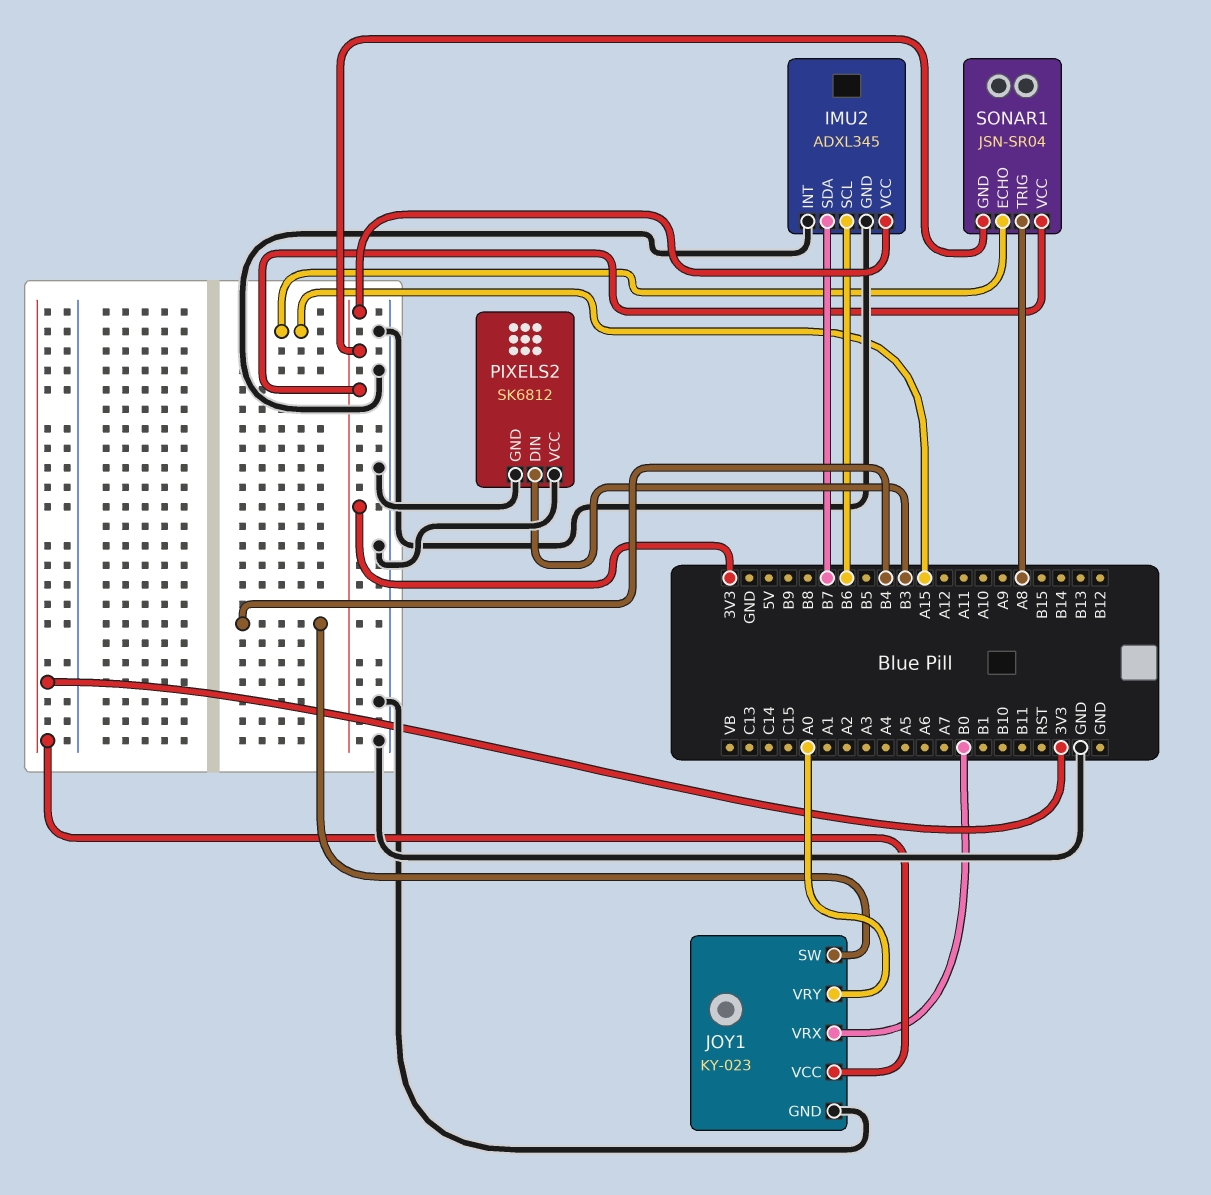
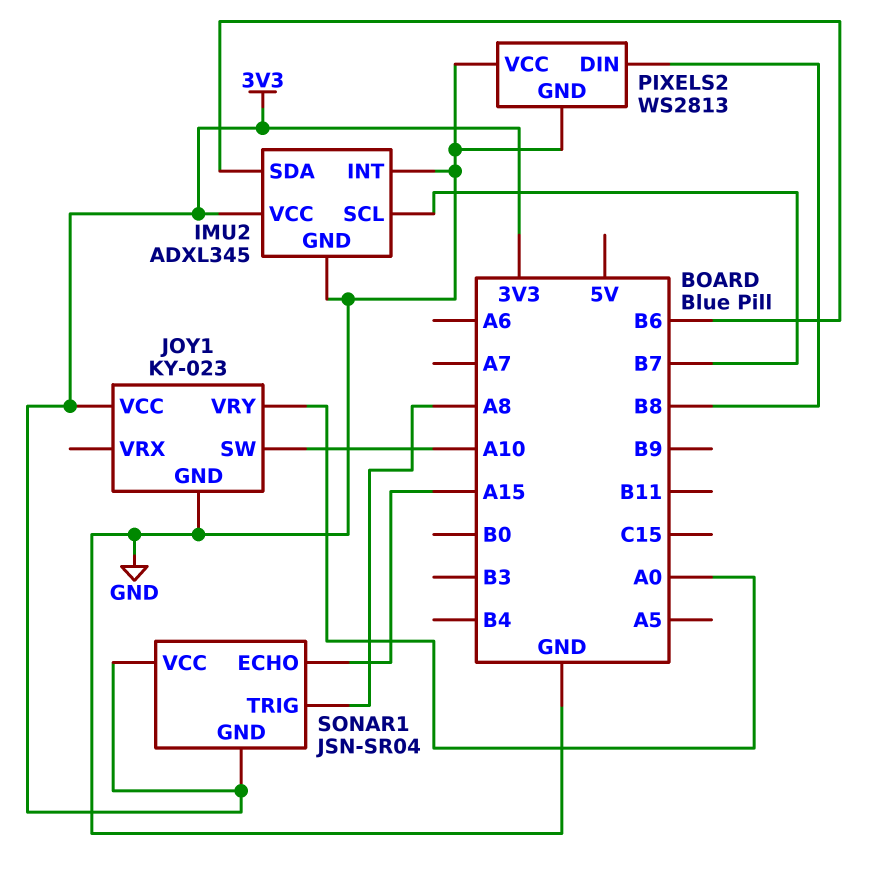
IMU2 pin SCL: B6 -> B7
IMU2 pin SDA: B7 -> B6
JOY1 pin SW: B4 -> A10
JOY1 pin VRX: B0 -> none
PIXELS2: SK6812 -> WS2813
PIXELS2 pin DIN: B3 -> B8

